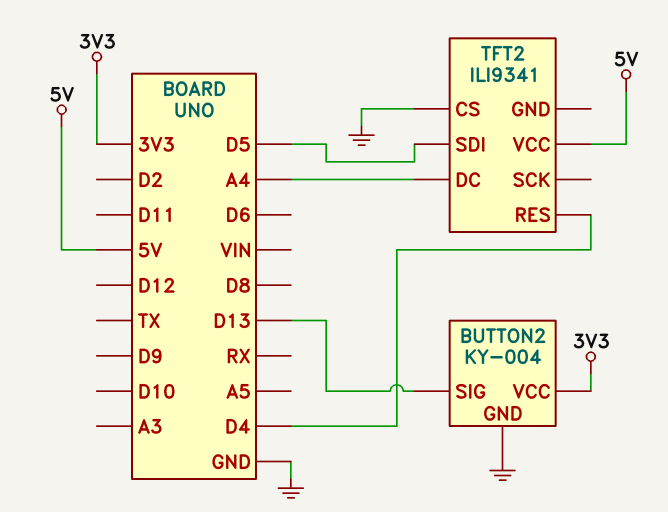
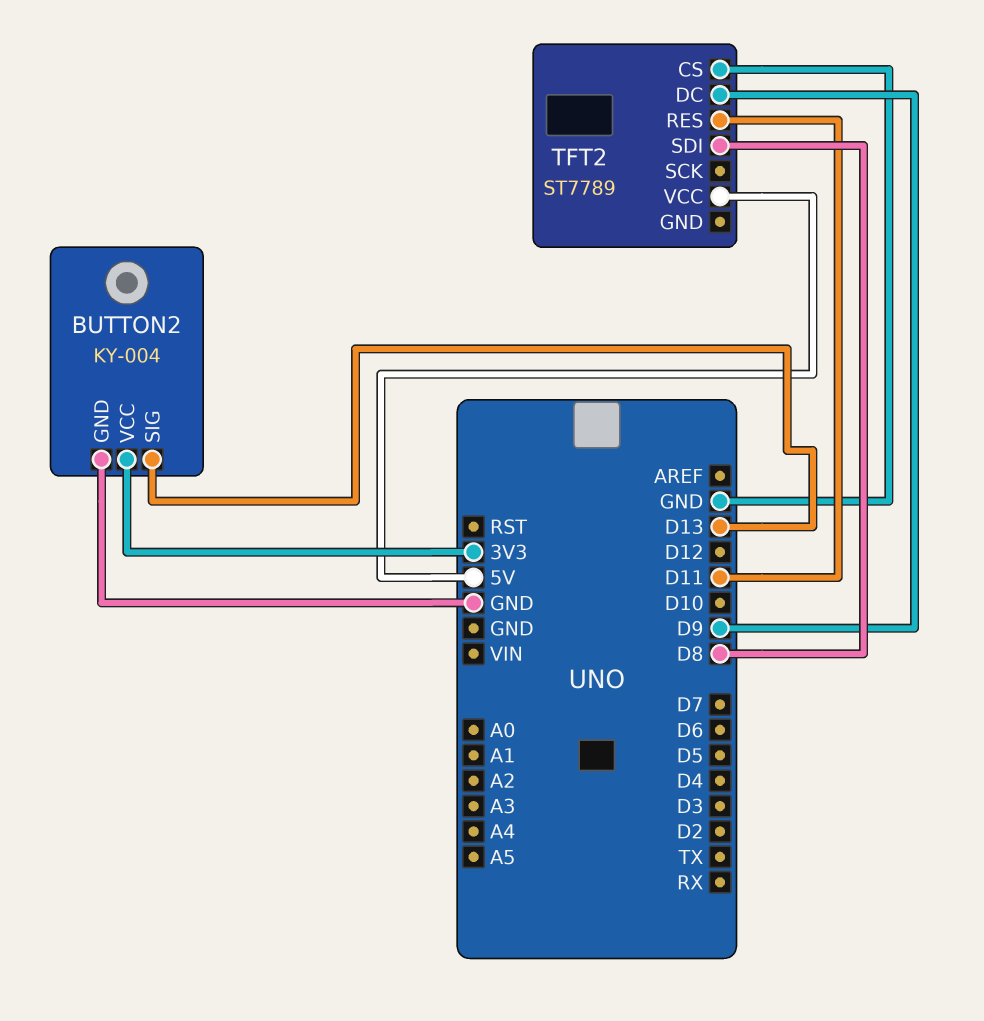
TFT2: ILI9341 -> ST7789
TFT2 pin DC: A4 -> D9
TFT2 pin RES: D4 -> D11
TFT2 pin SDI: D5 -> D8

